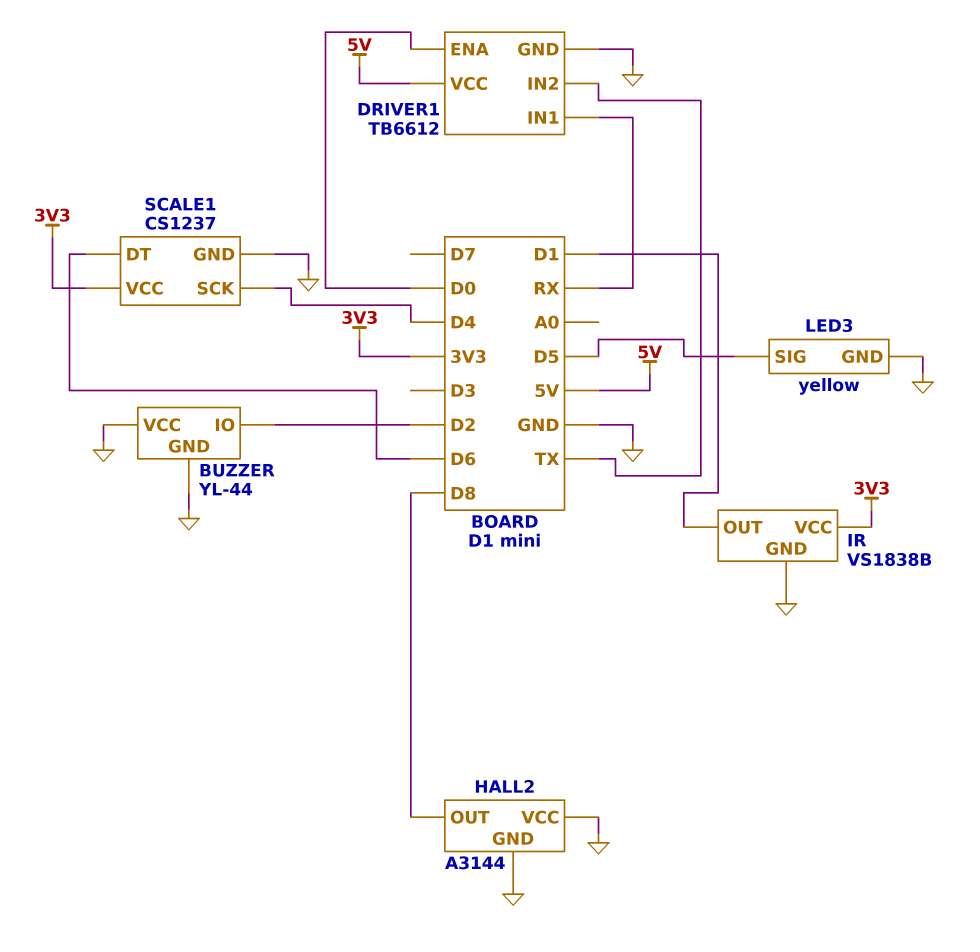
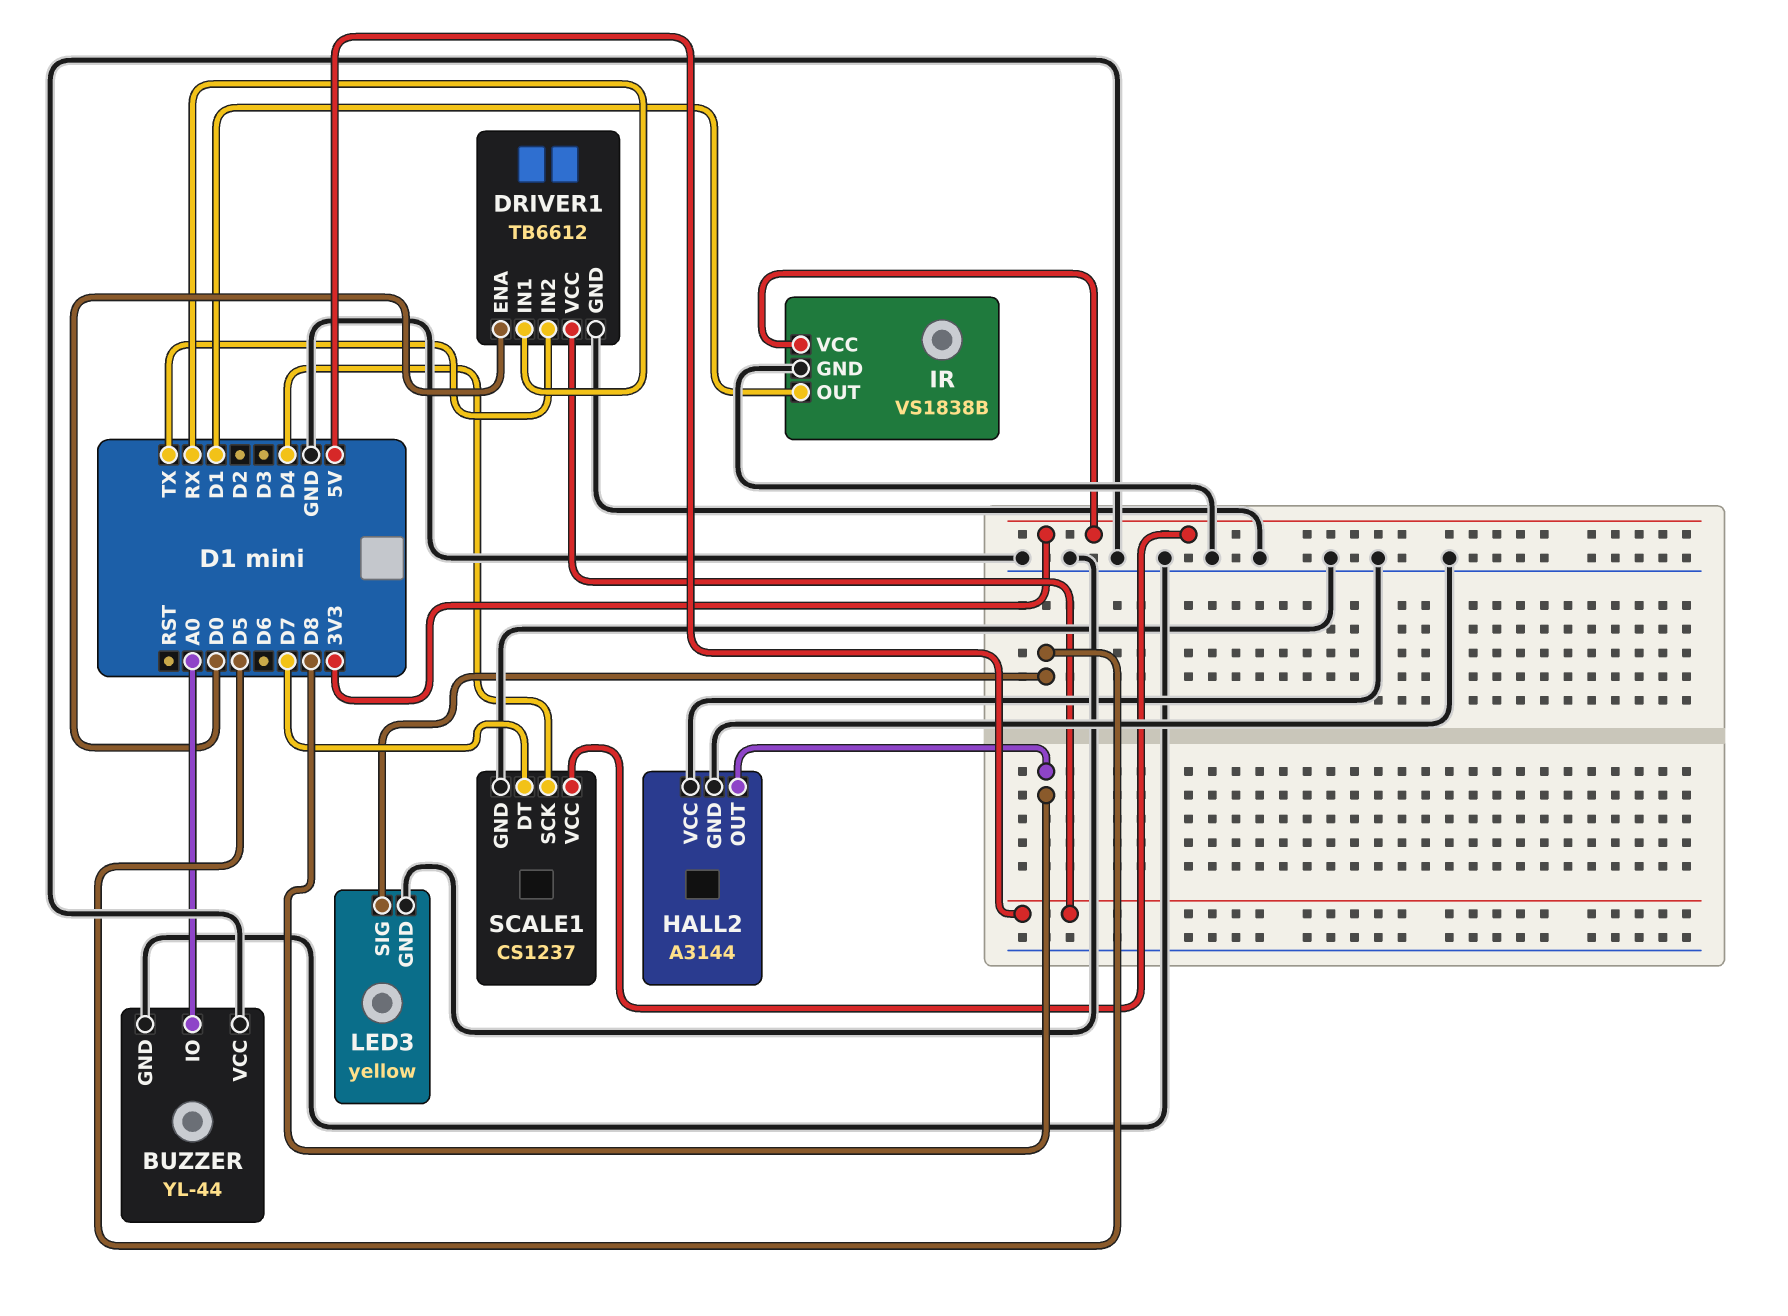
BUZZER pin IO: D2 -> A0
SCALE1 pin DT: D6 -> D7

